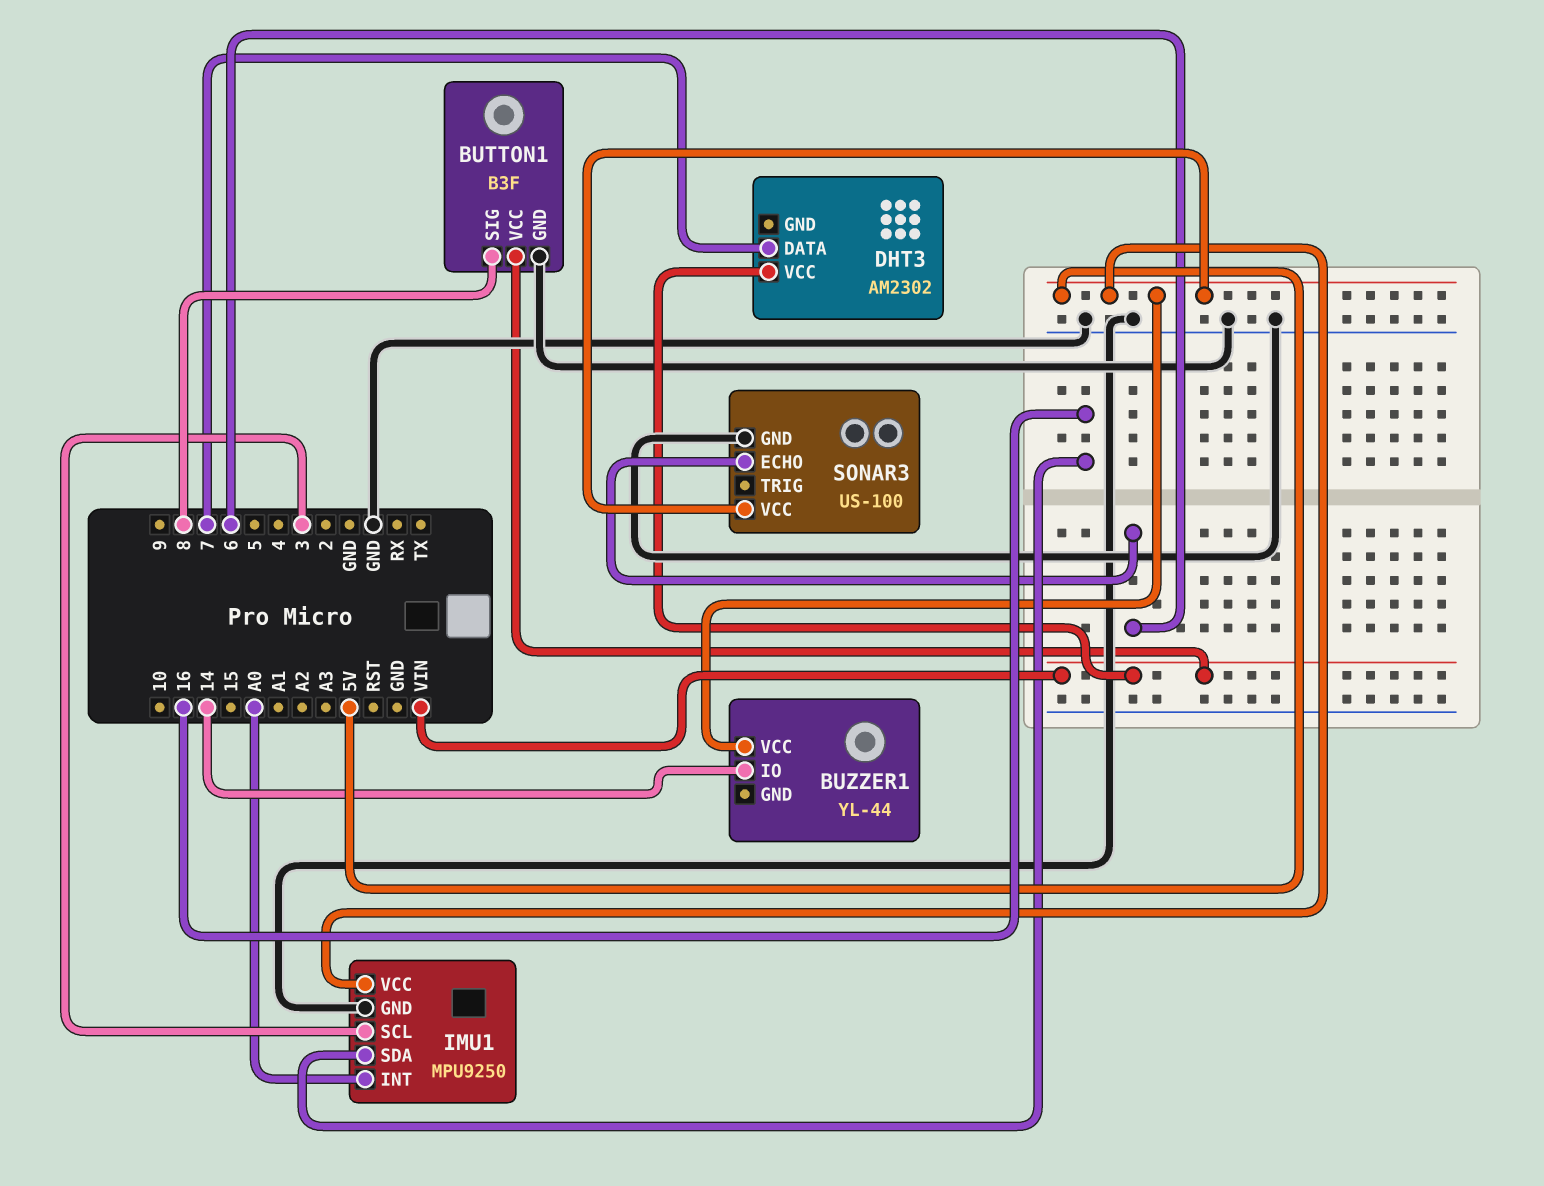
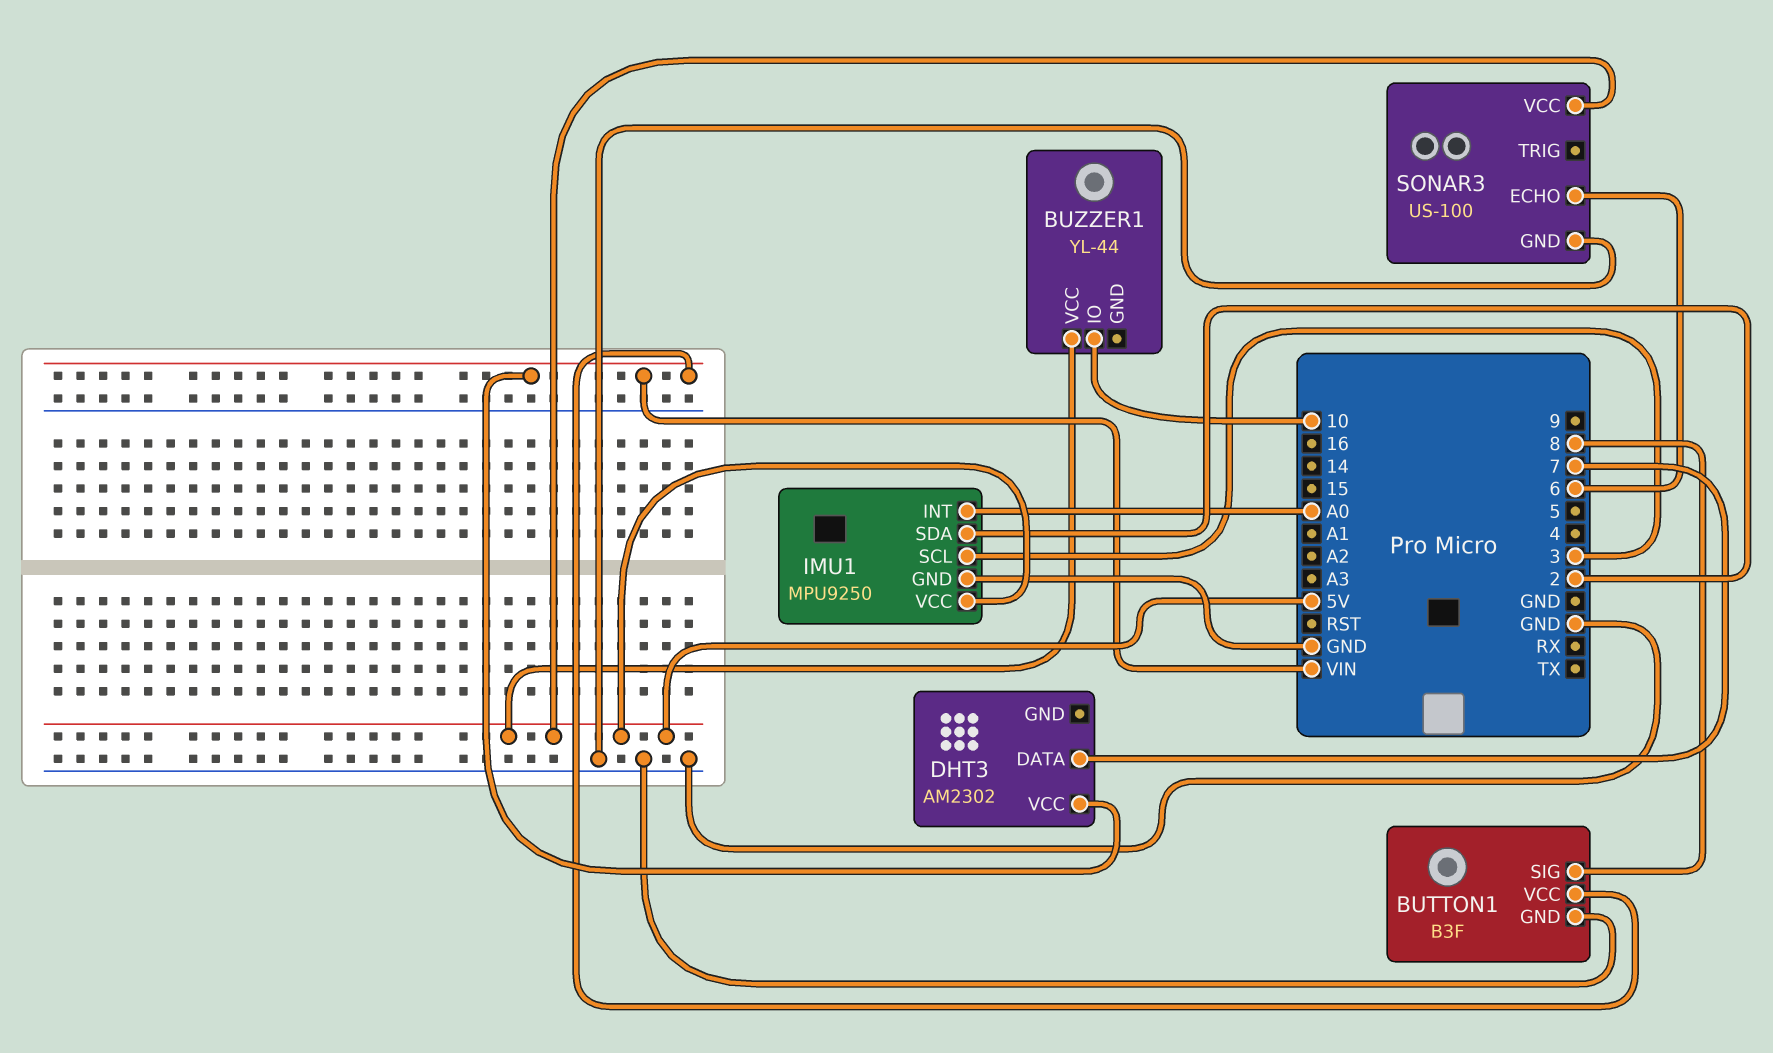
BUZZER1 pin IO: 14 -> 10
IMU1 pin SDA: 16 -> 2

